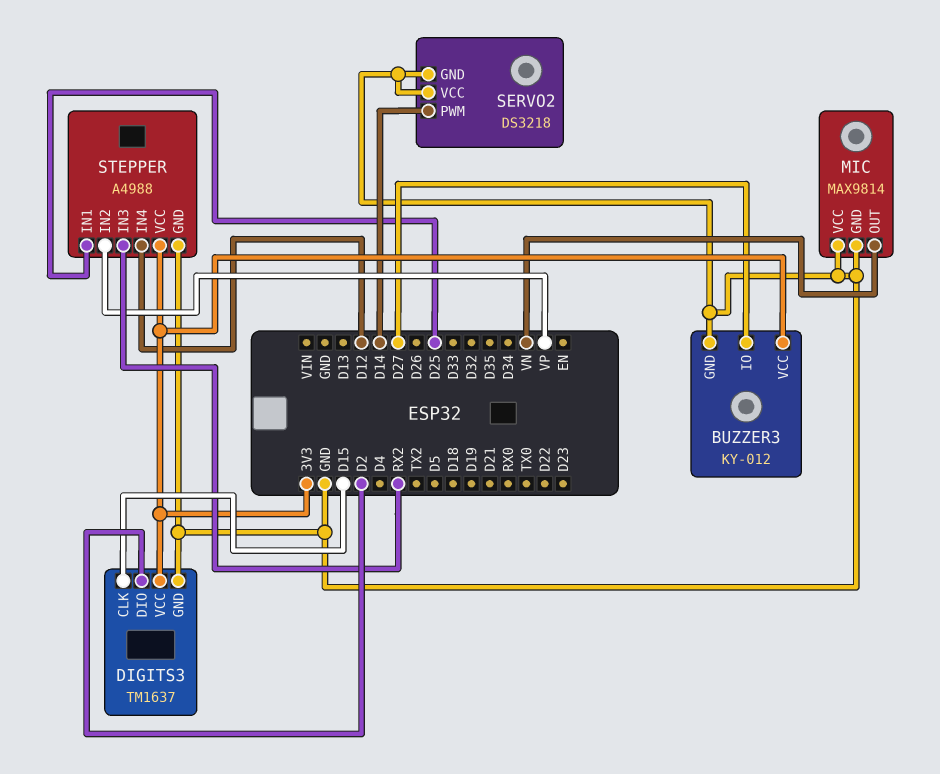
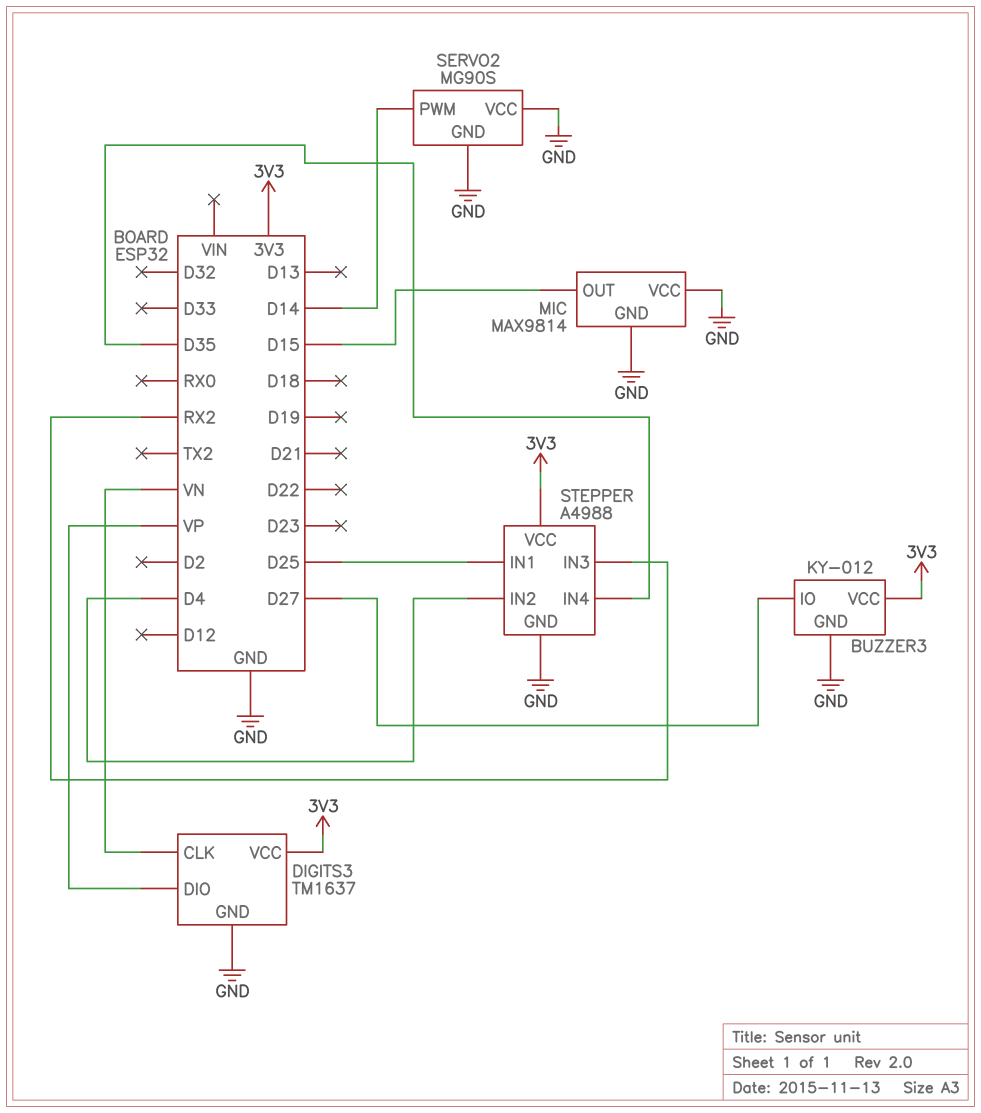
DIGITS3 pin CLK: D15 -> VN
DIGITS3 pin DIO: D2 -> VP
MIC pin OUT: VN -> D15
SERVO2: DS3218 -> MG90S
STEPPER pin IN2: VP -> D4
STEPPER pin IN4: D12 -> D35

